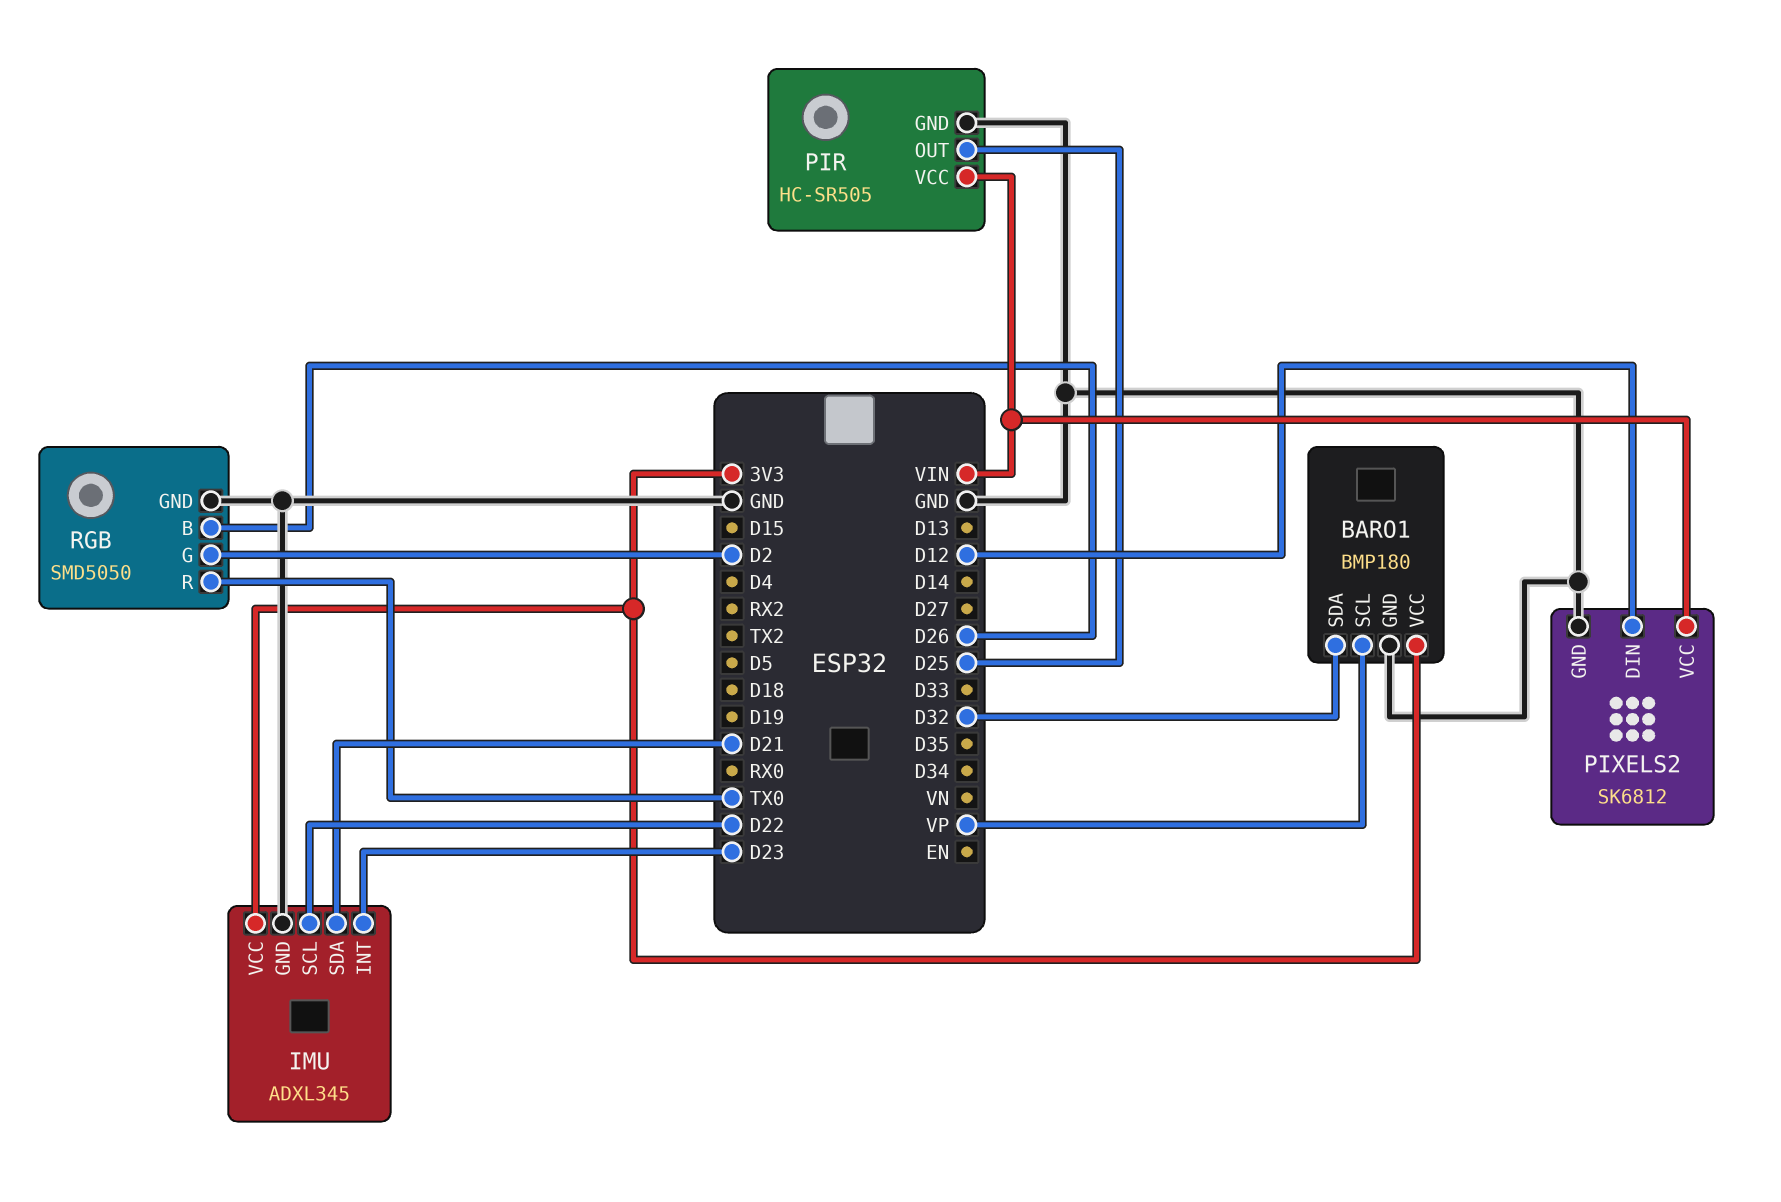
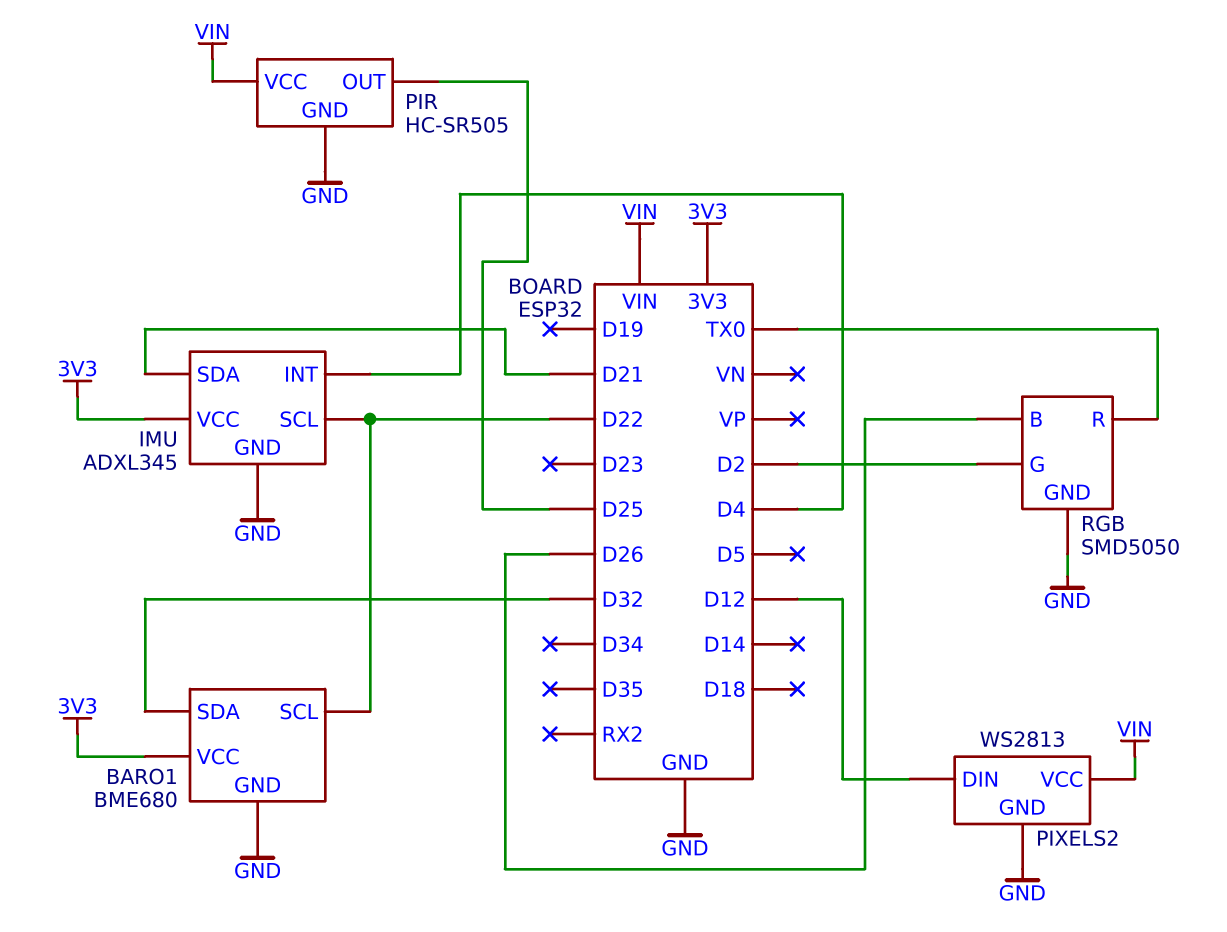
BARO1: BMP180 -> BME680
BARO1 pin SCL: VP -> D22
IMU pin INT: D23 -> D4
PIXELS2: SK6812 -> WS2813

